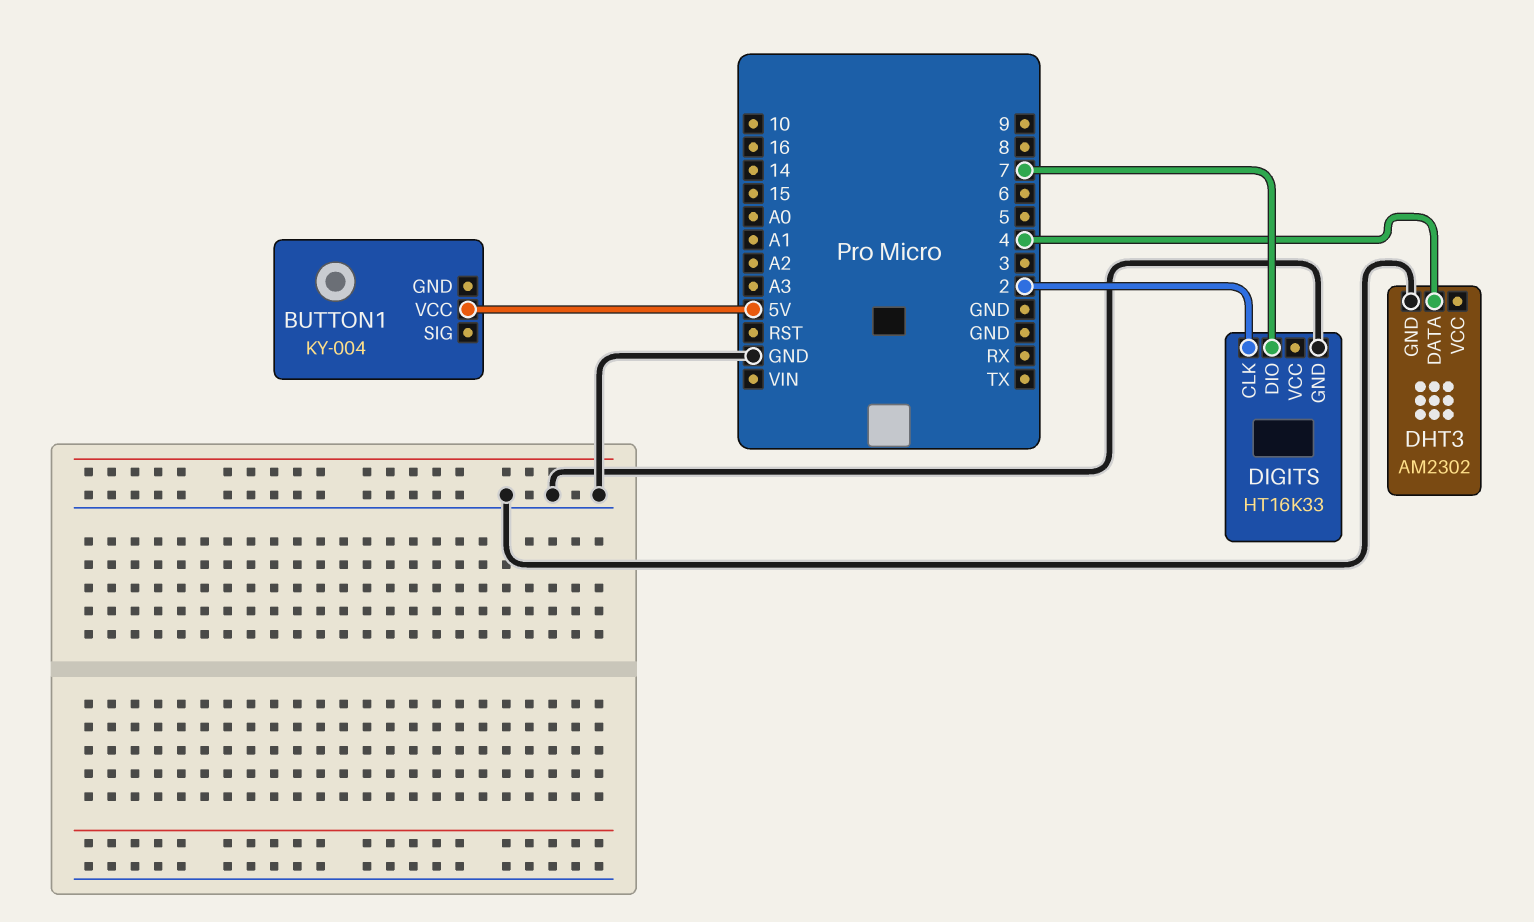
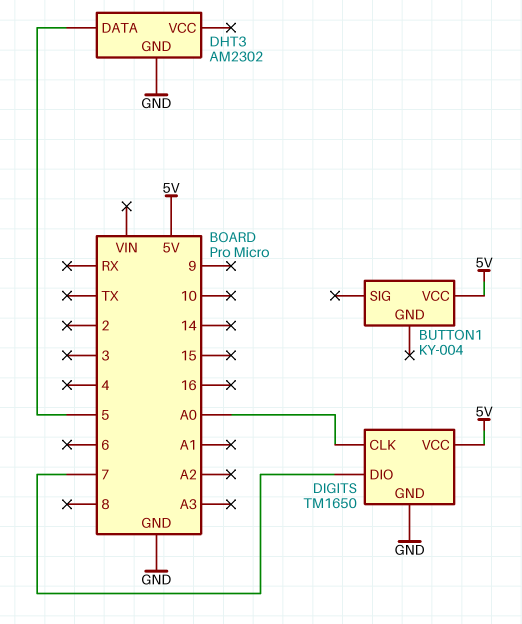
DHT3 pin DATA: 4 -> 5
DIGITS: HT16K33 -> TM1650
DIGITS pin CLK: 2 -> A0
DIGITS pin VCC: none -> 5V

